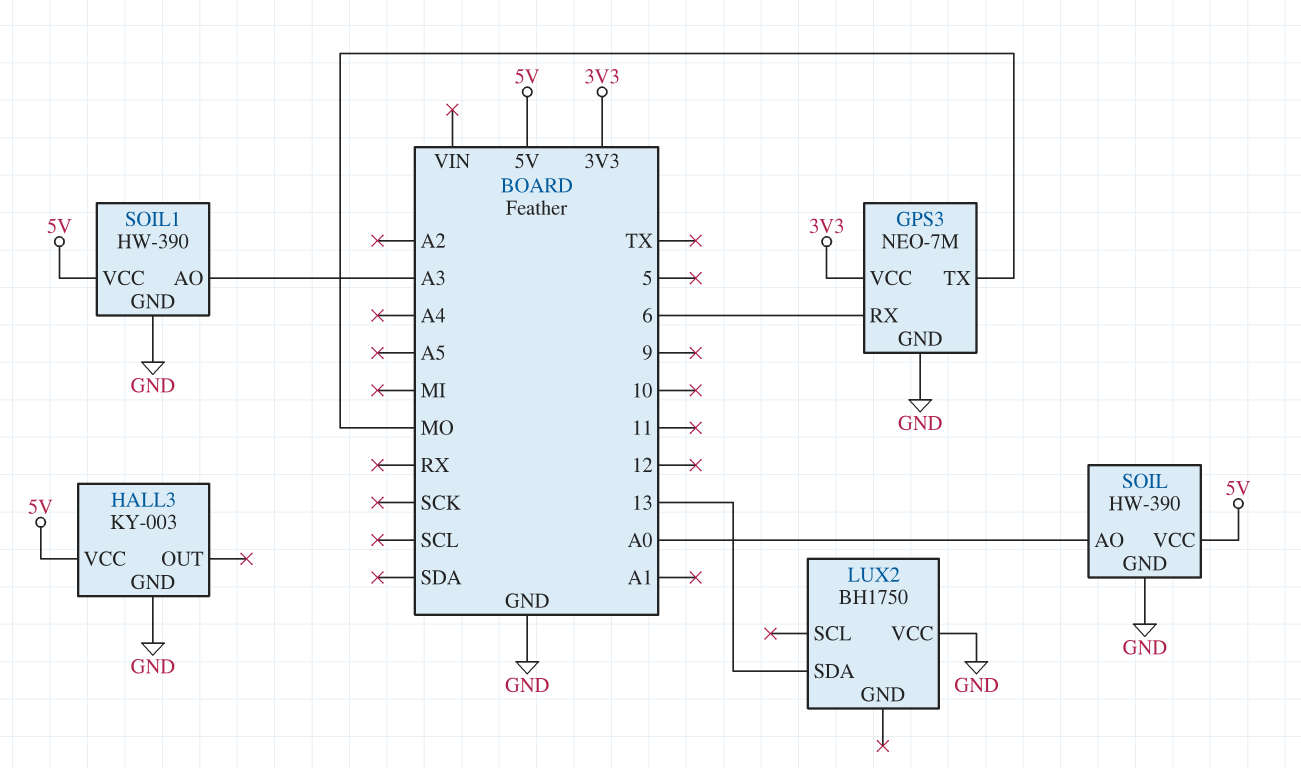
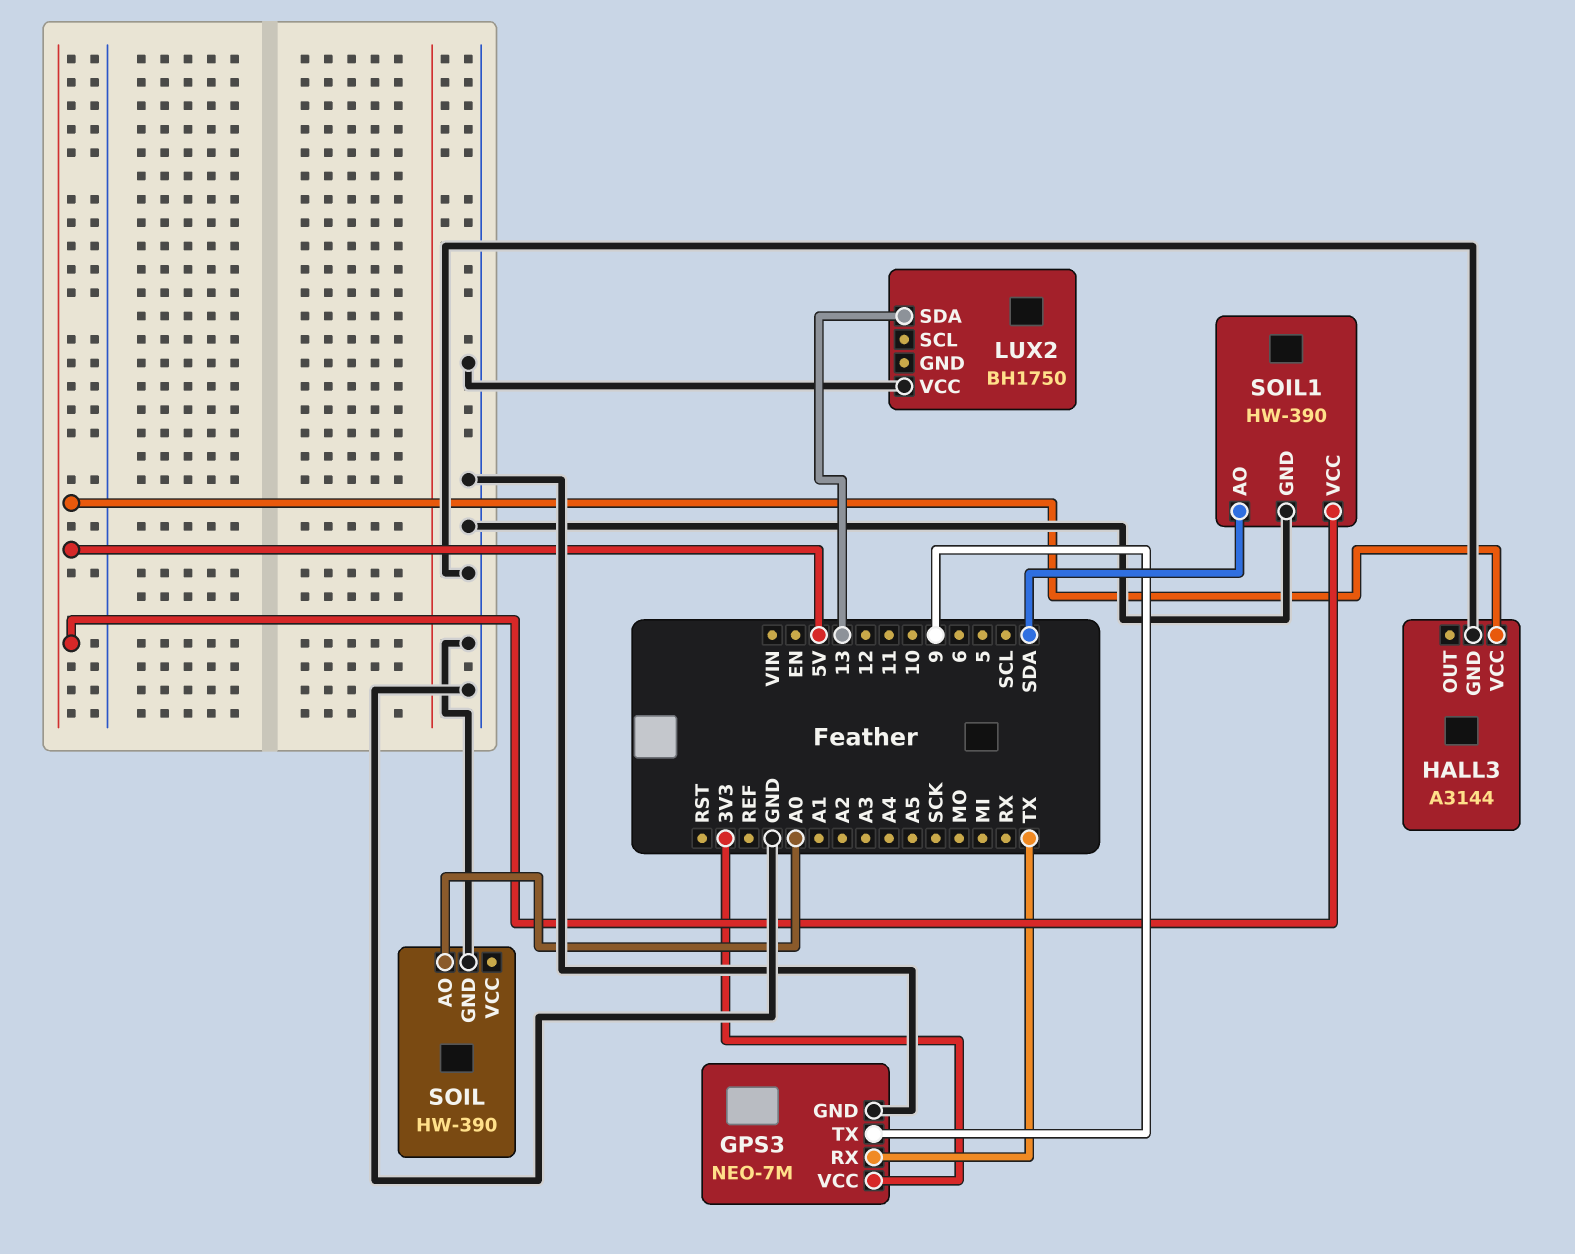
GPS3 pin RX: 6 -> TX
GPS3 pin TX: MO -> 9
HALL3: KY-003 -> A3144
SOIL pin VCC: 5V -> none
SOIL1 pin AO: A3 -> SDA

